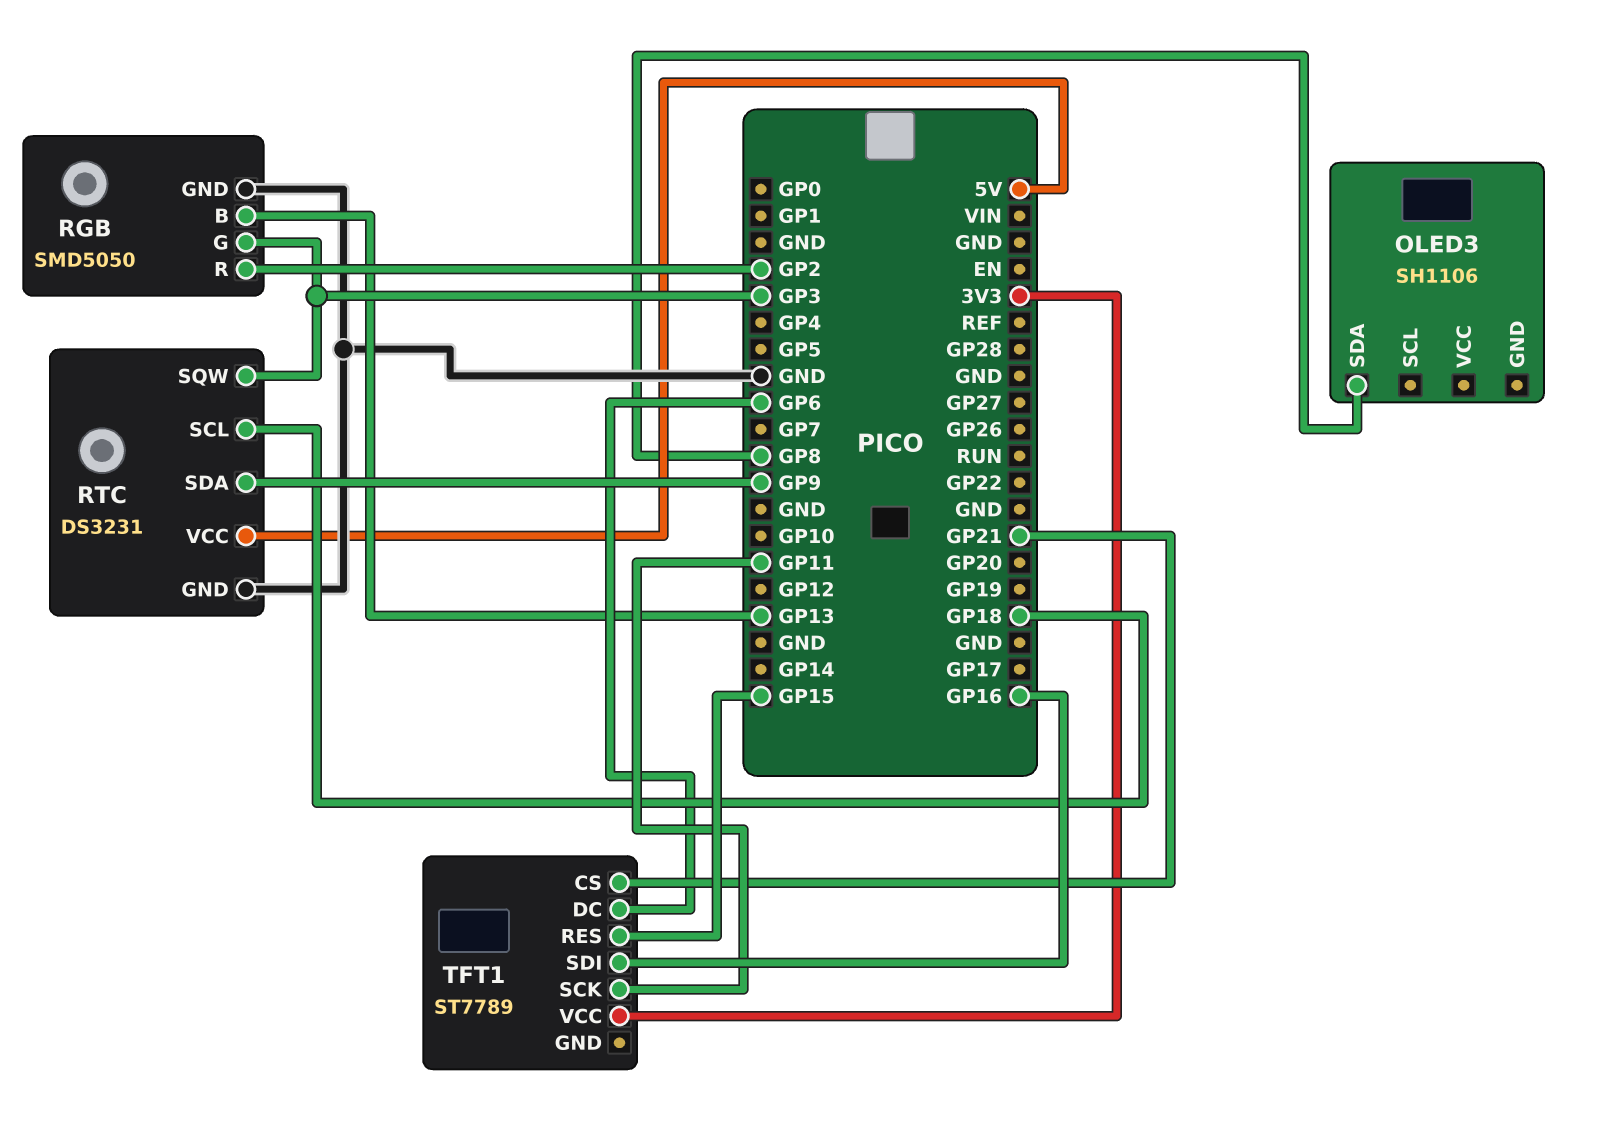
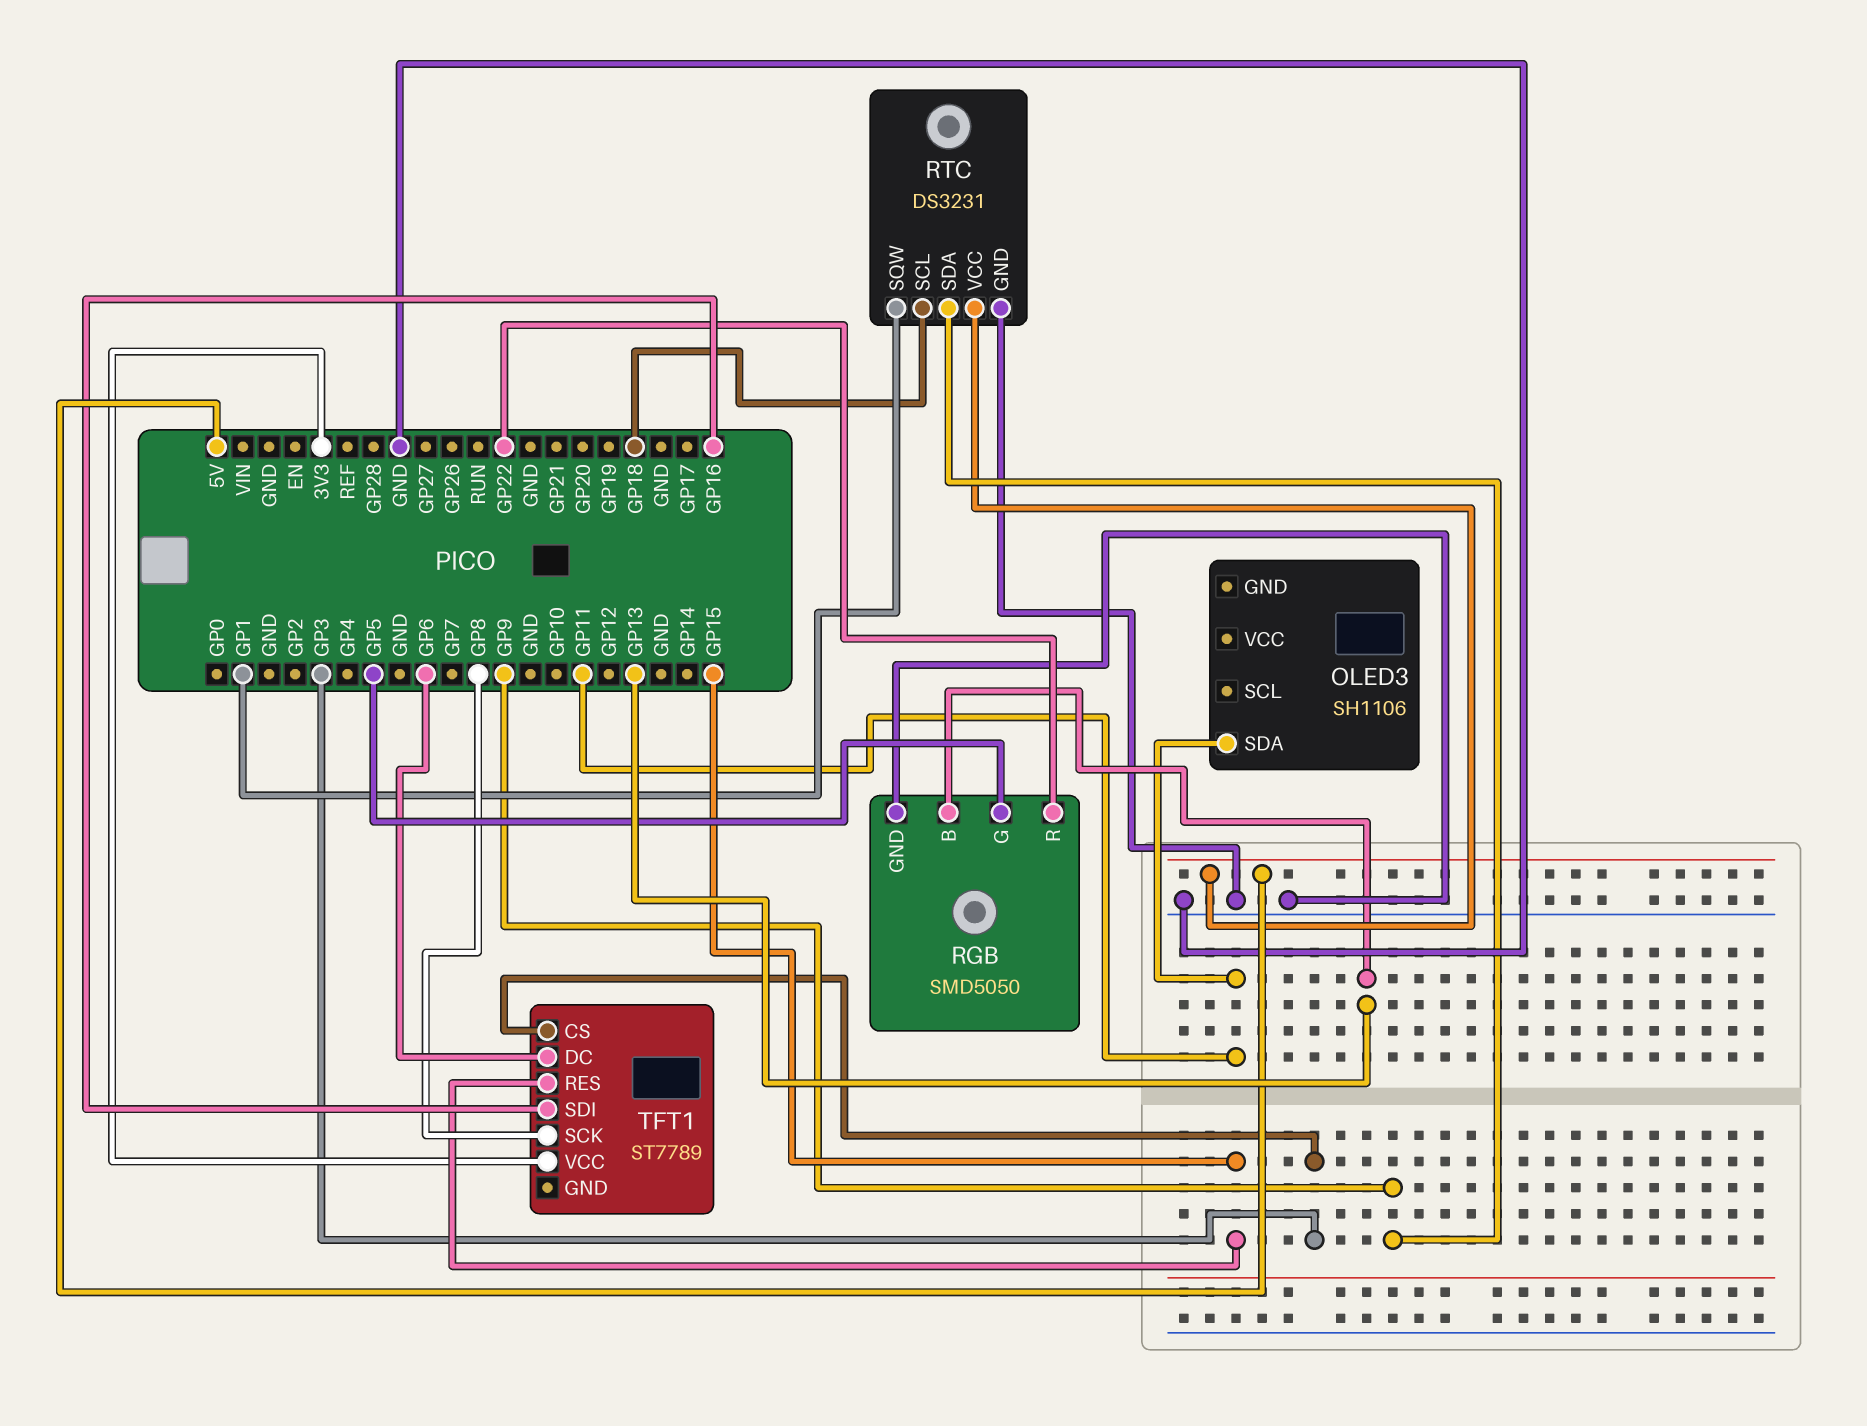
OLED3 pin SDA: GP8 -> GP11
RGB pin G: GP3 -> GP5
RGB pin R: GP2 -> GP22
RTC pin SQW: GP3 -> GP1
TFT1 pin CS: GP21 -> GP3
TFT1 pin SCK: GP11 -> GP8

